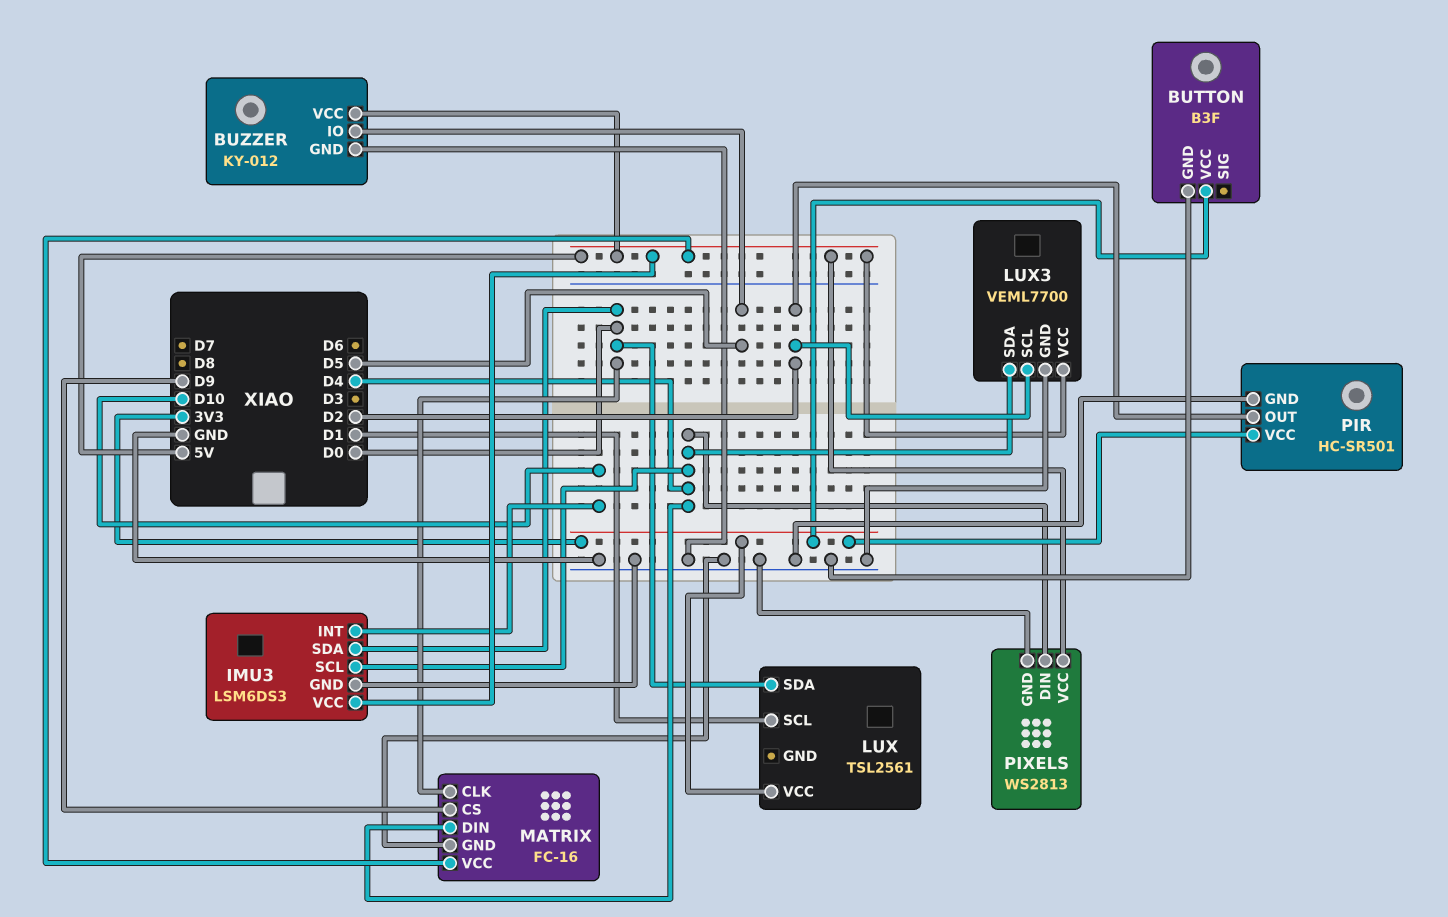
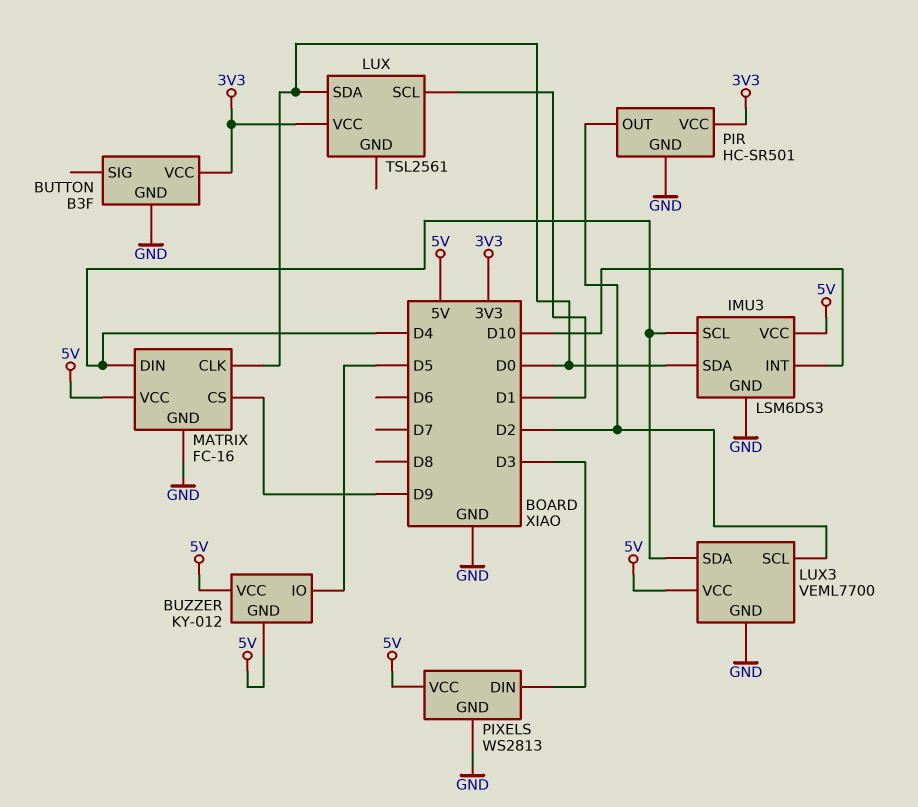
BUZZER pin GND: GND -> 5V
PIXELS pin DIN: D4 -> D3

